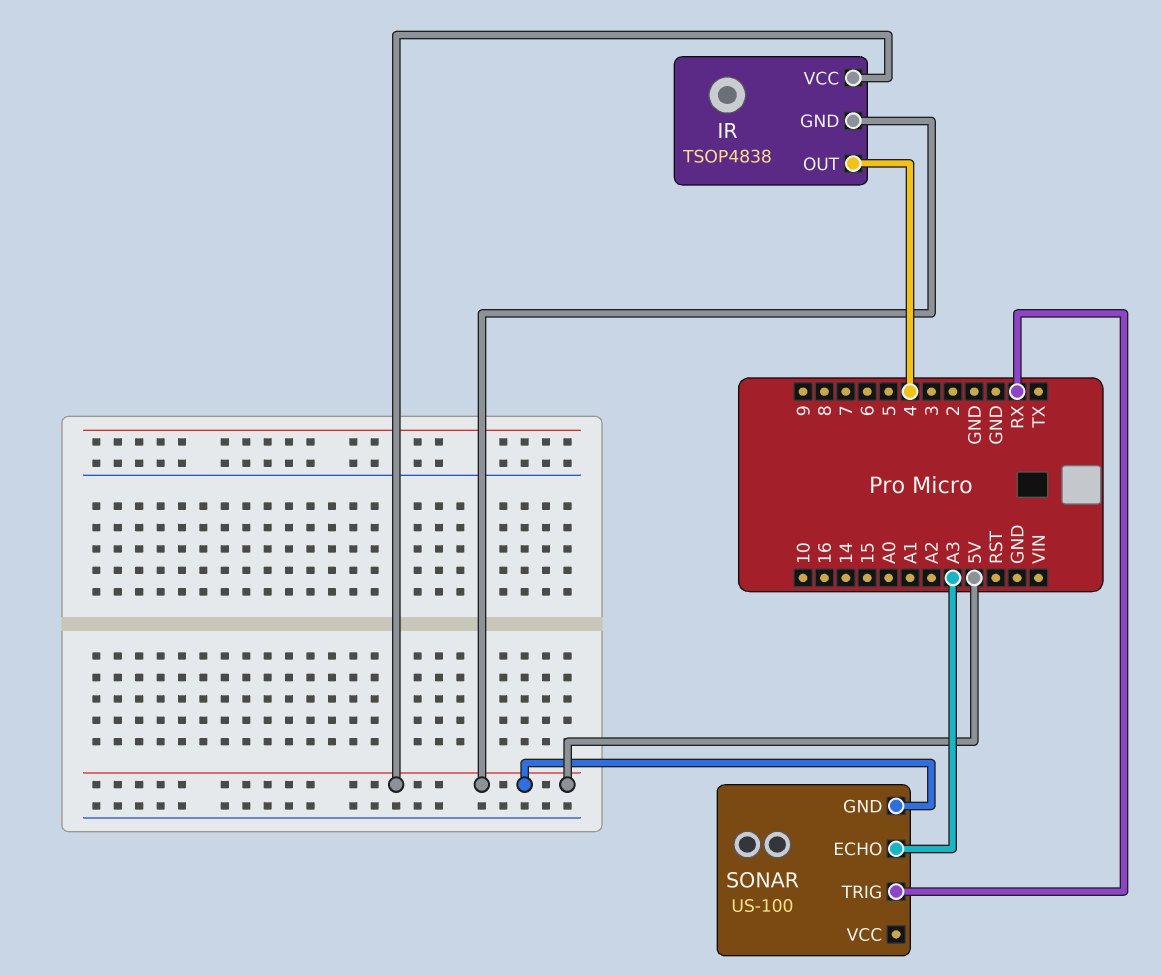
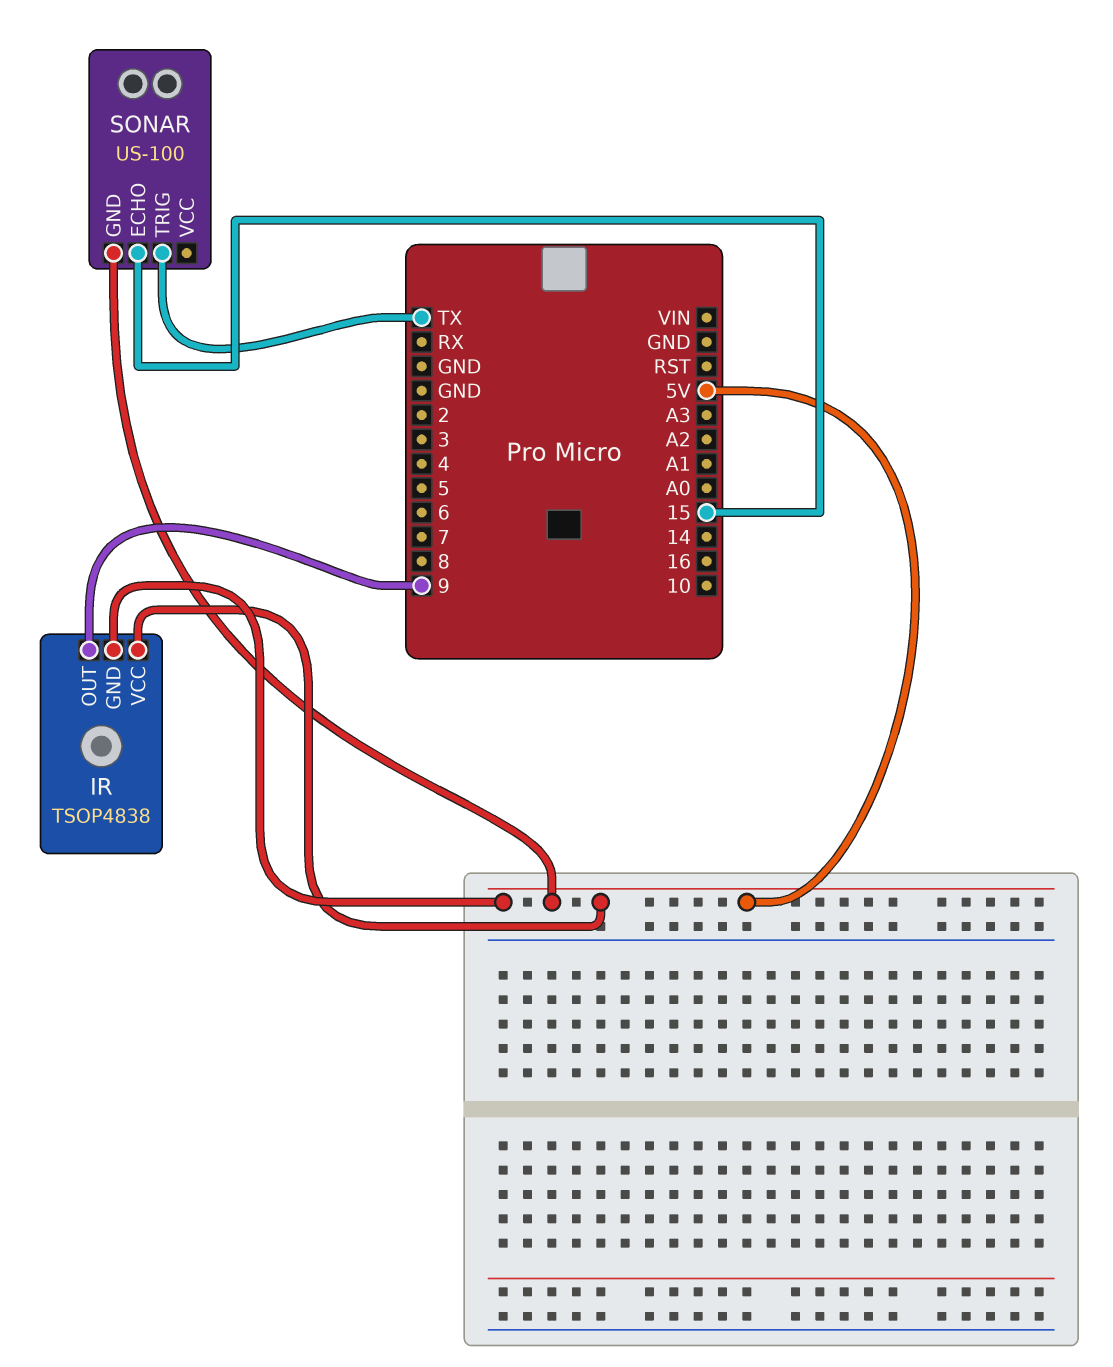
IR pin OUT: 4 -> 9
SONAR pin ECHO: A3 -> 15
SONAR pin TRIG: RX -> TX

